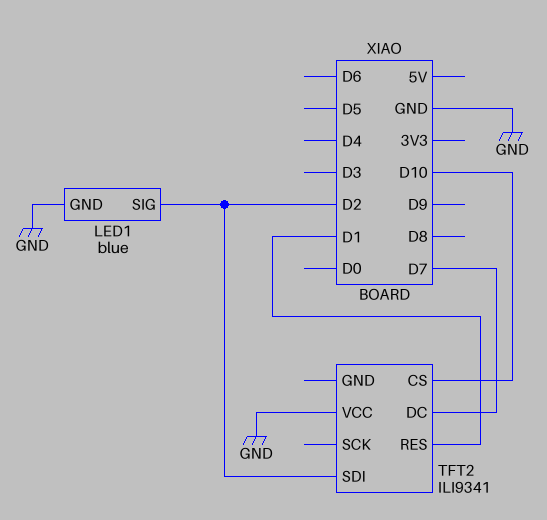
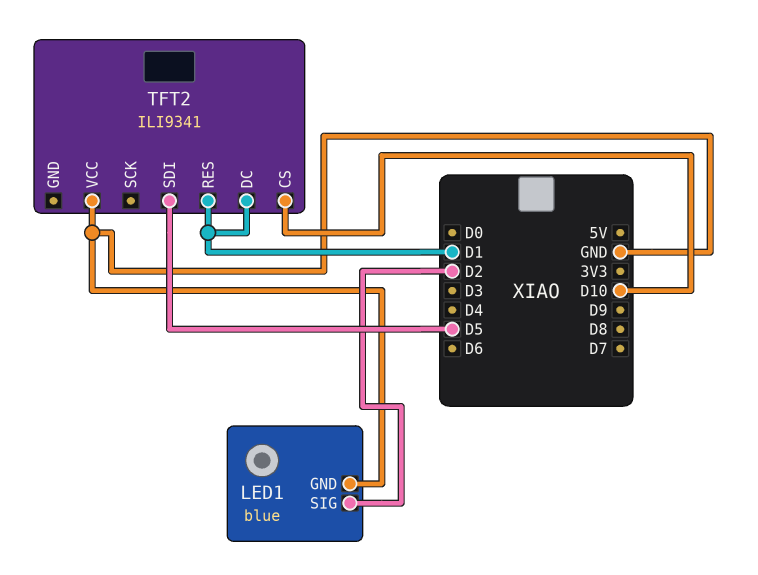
TFT2 pin DC: D7 -> D1
TFT2 pin SDI: D2 -> D5

